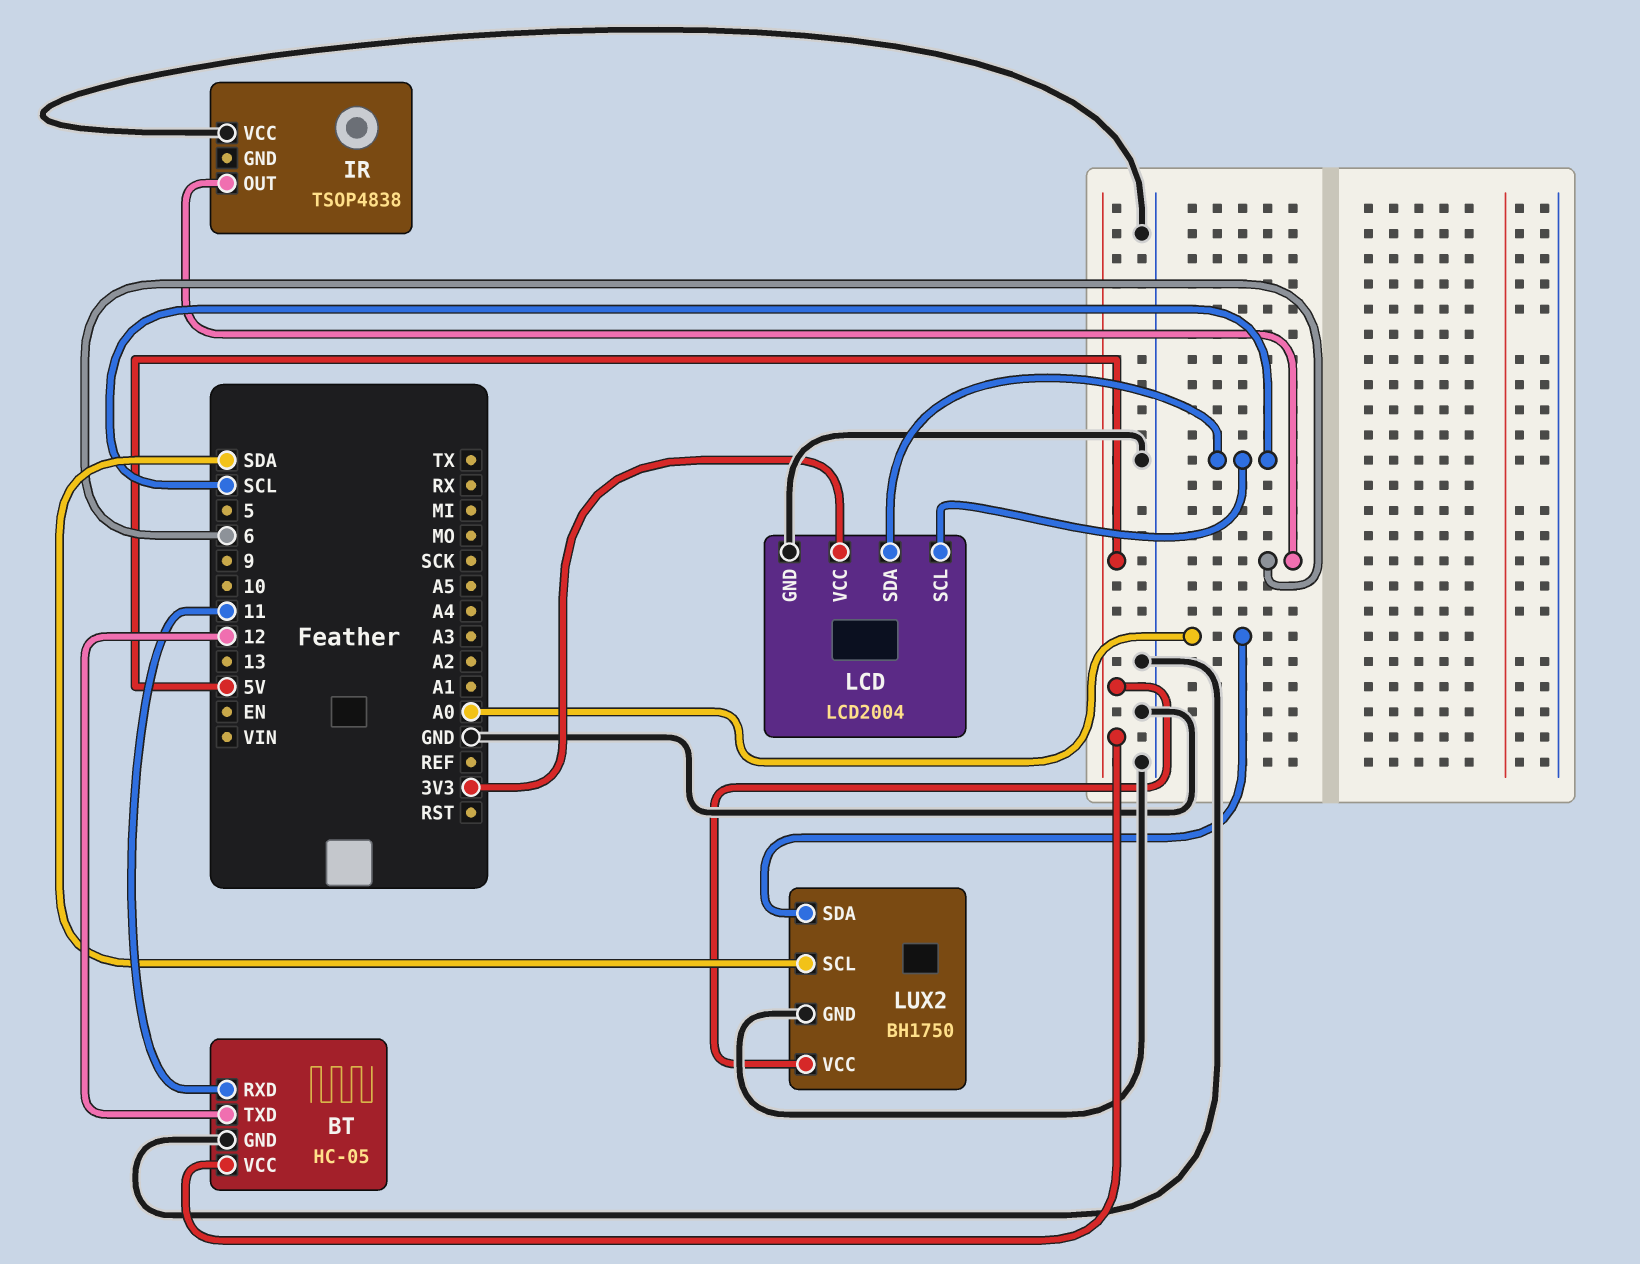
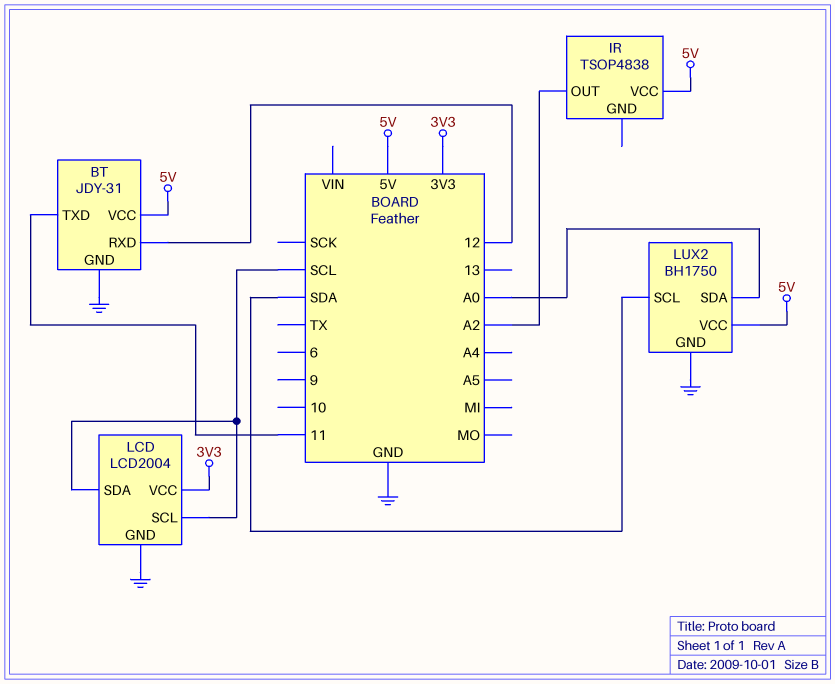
BT: HC-05 -> JDY-31
BT pin RXD: 11 -> 12
BT pin TXD: 12 -> 11
IR pin OUT: 6 -> A2
IR pin VCC: GND -> 5V

